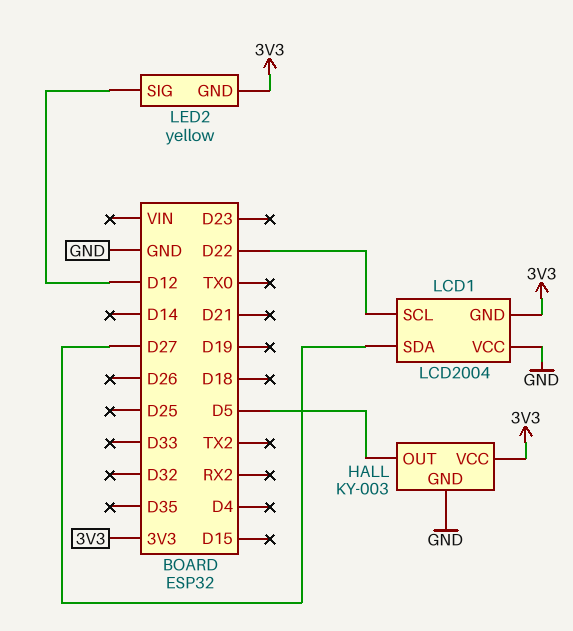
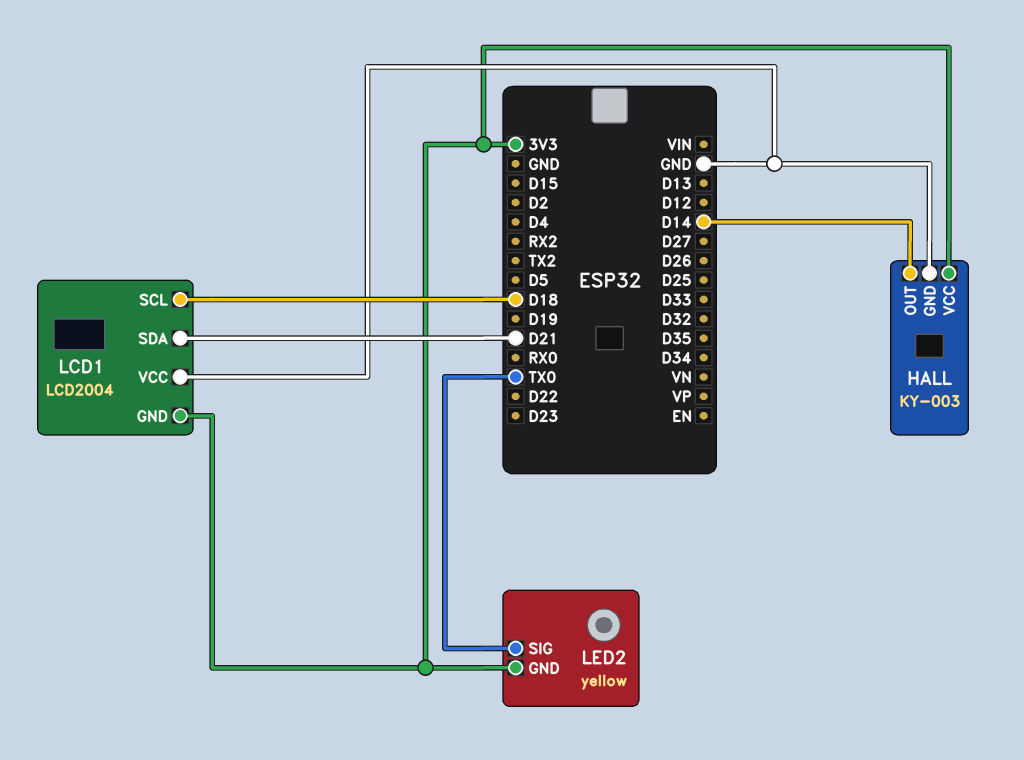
HALL pin OUT: D5 -> D14
LCD1 pin SCL: D22 -> D18
LCD1 pin SDA: D27 -> D21
LED2 pin SIG: D12 -> TX0

